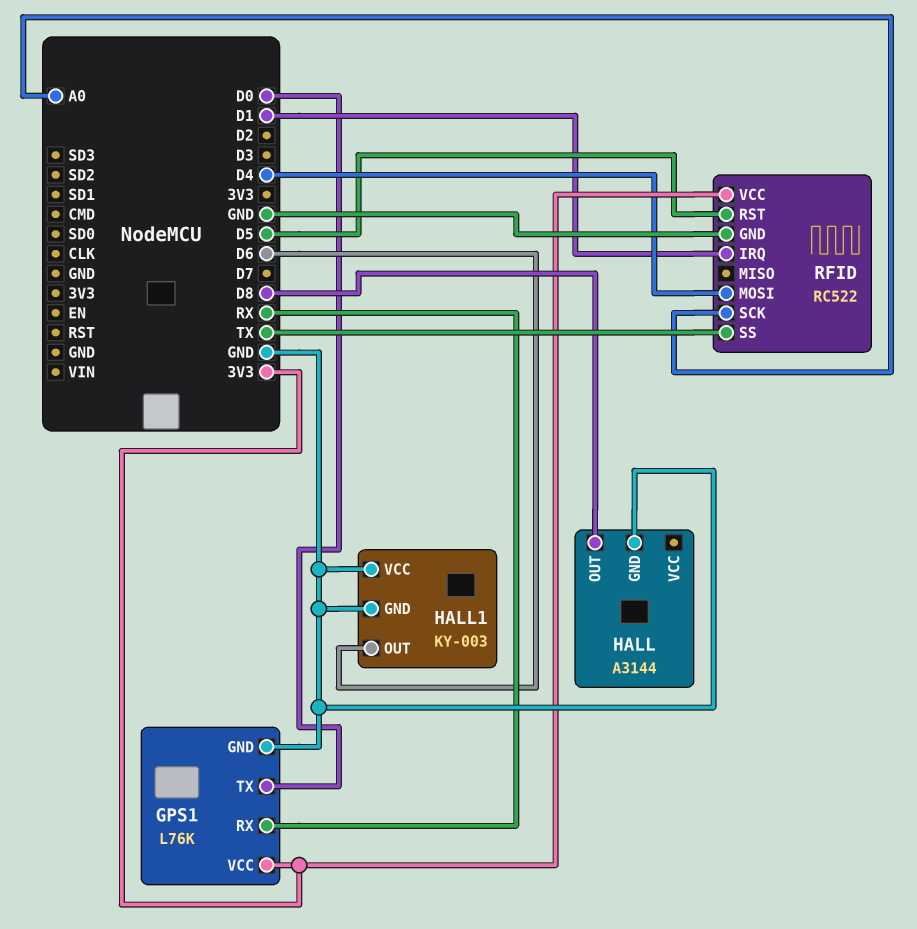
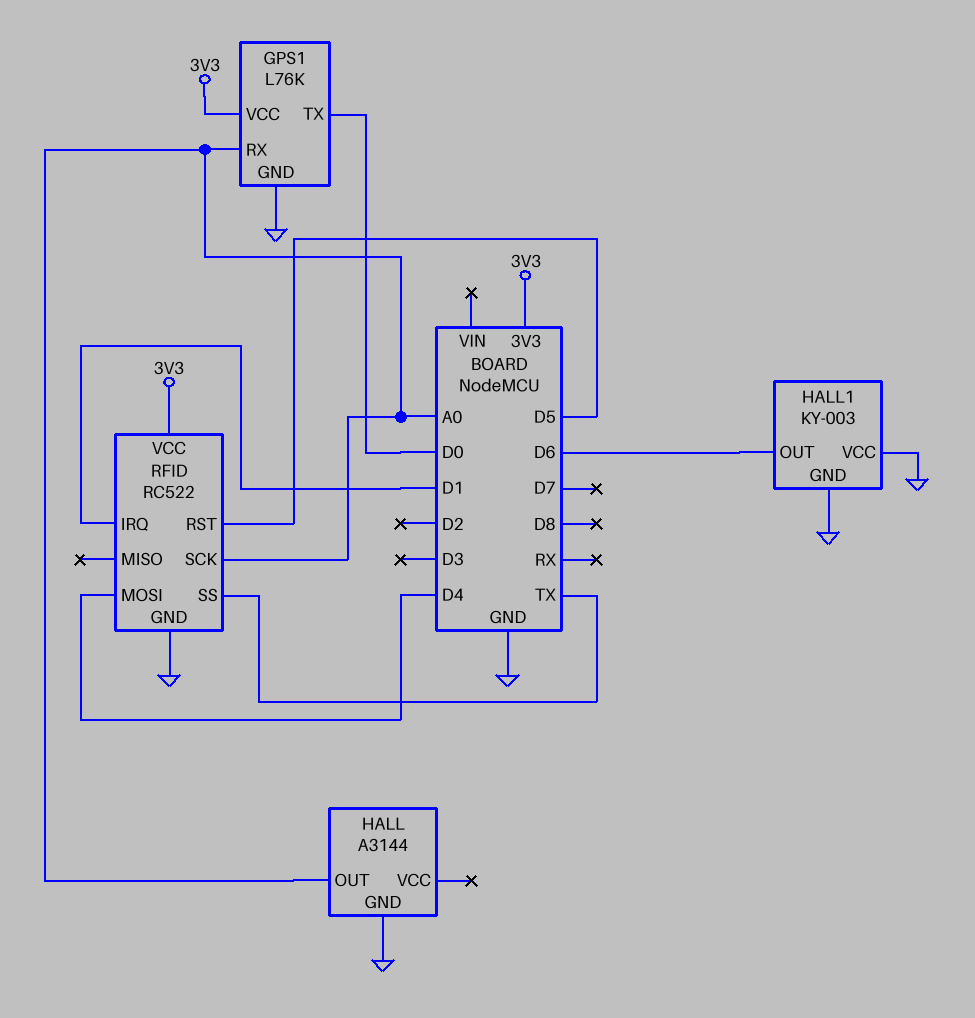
GPS1 pin RX: RX -> A0
HALL pin OUT: D8 -> A0

